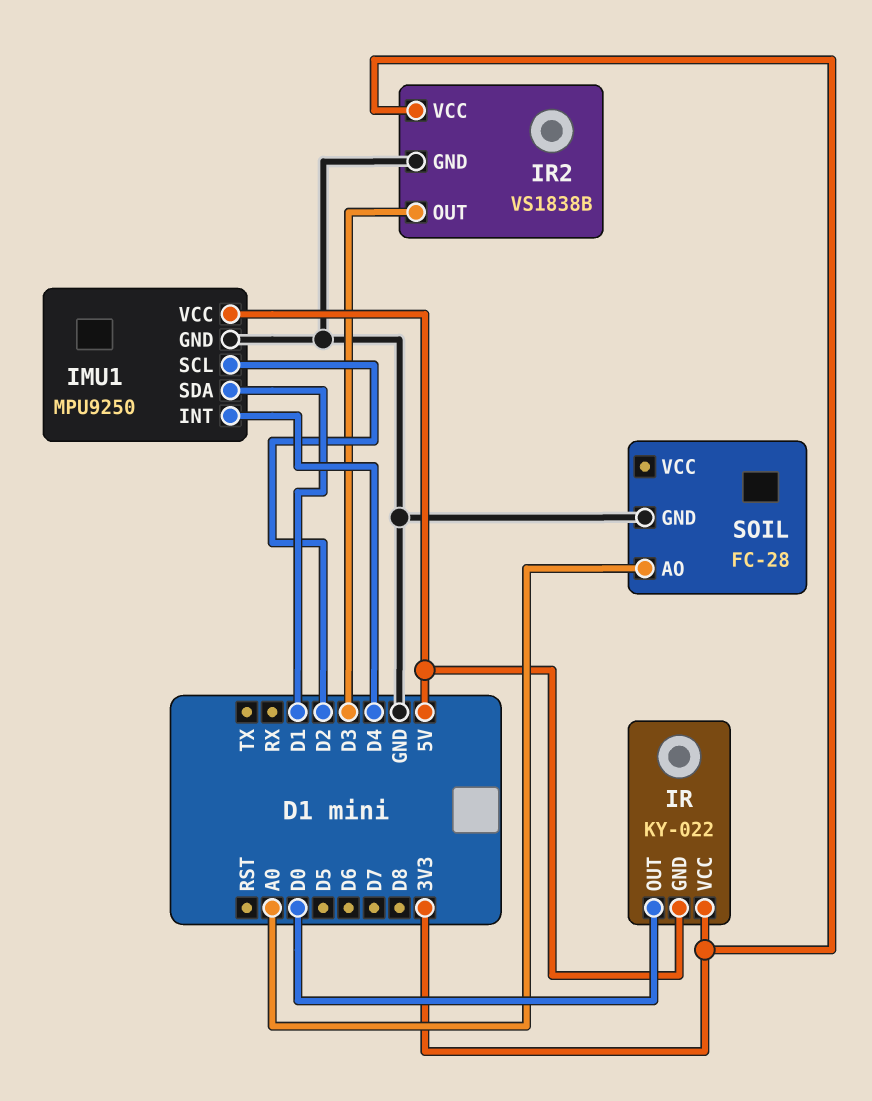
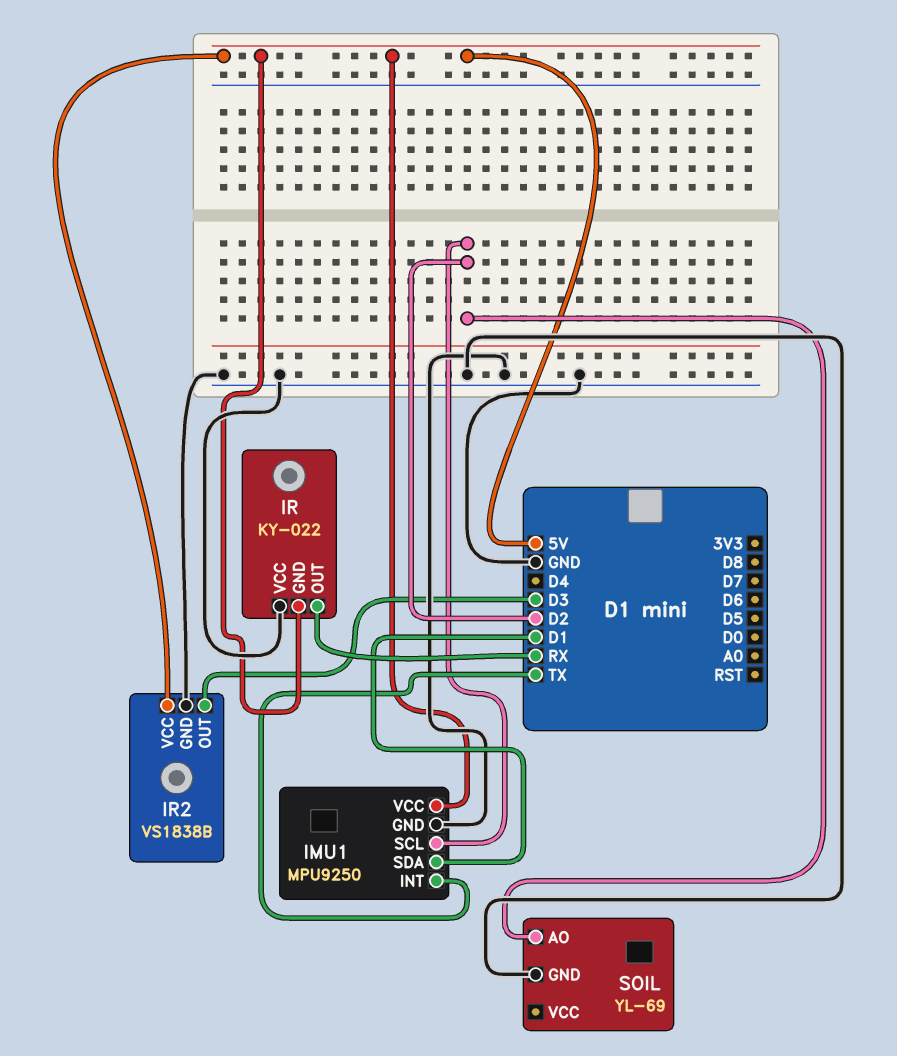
IMU1 pin INT: D4 -> TX
IR pin OUT: D0 -> RX
IR pin VCC: 3V3 -> GND
IR2 pin VCC: 3V3 -> 5V
SOIL: FC-28 -> YL-69
SOIL pin AO: A0 -> D2

